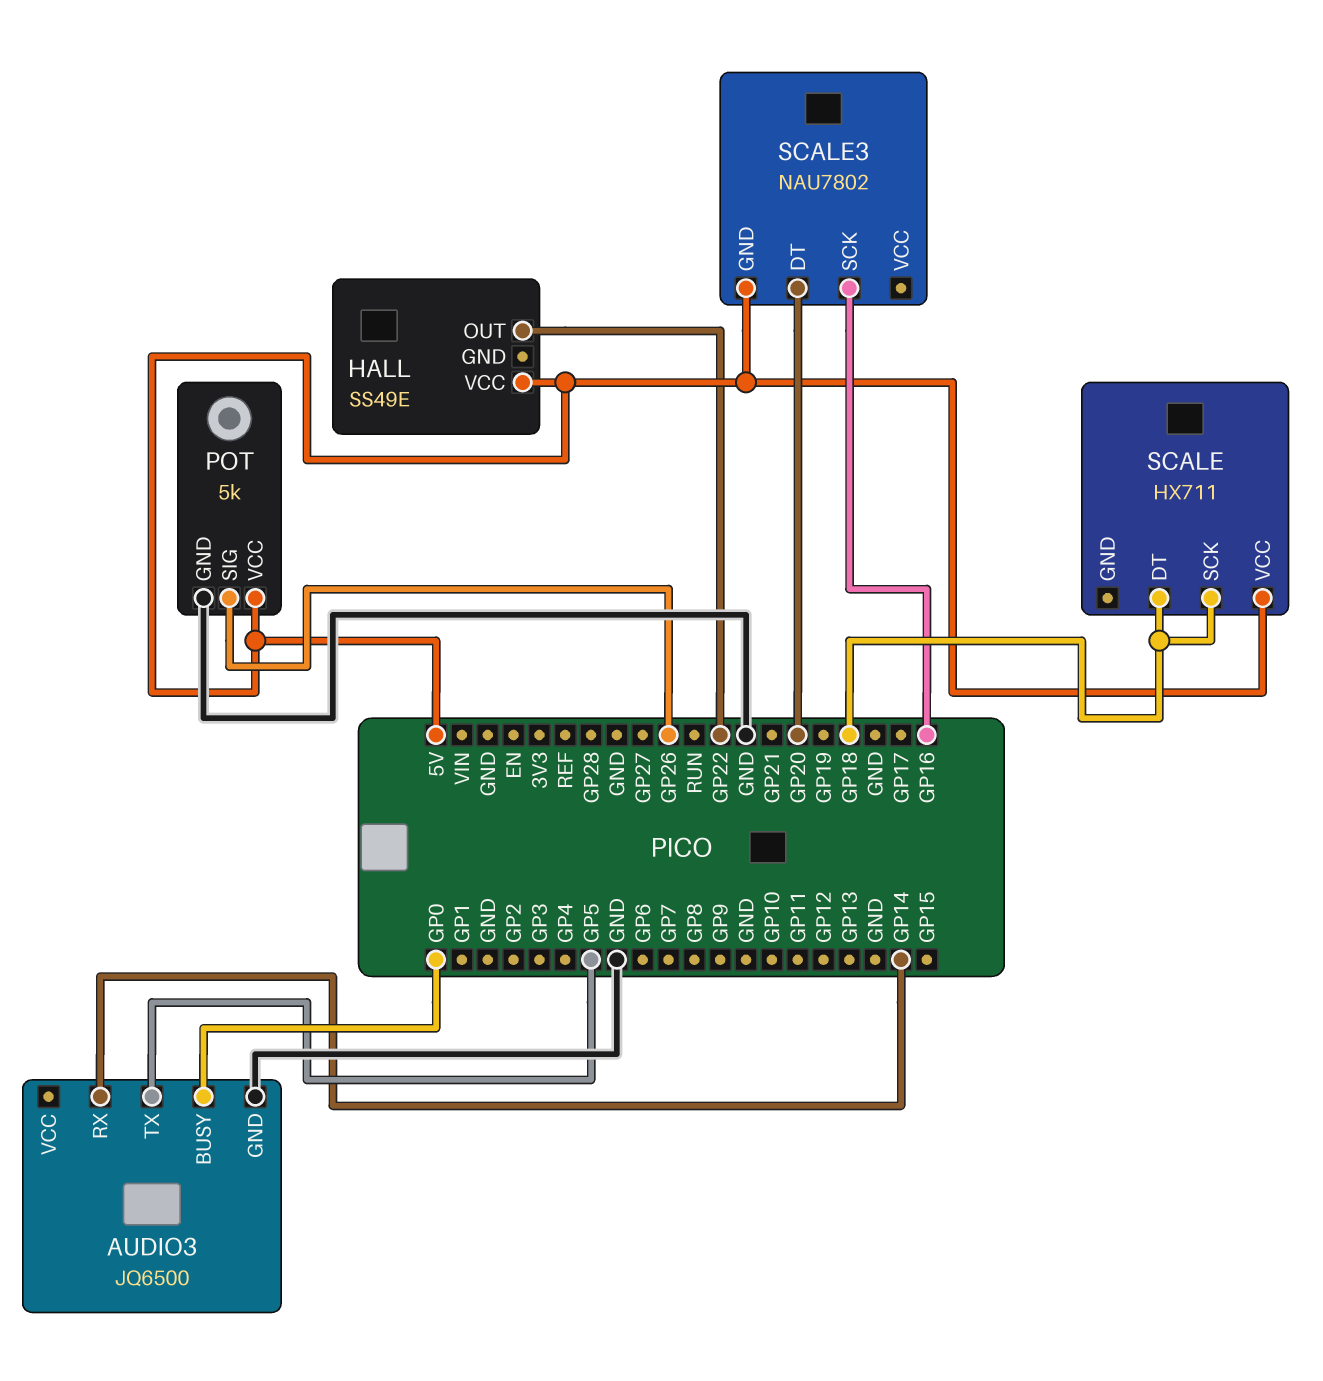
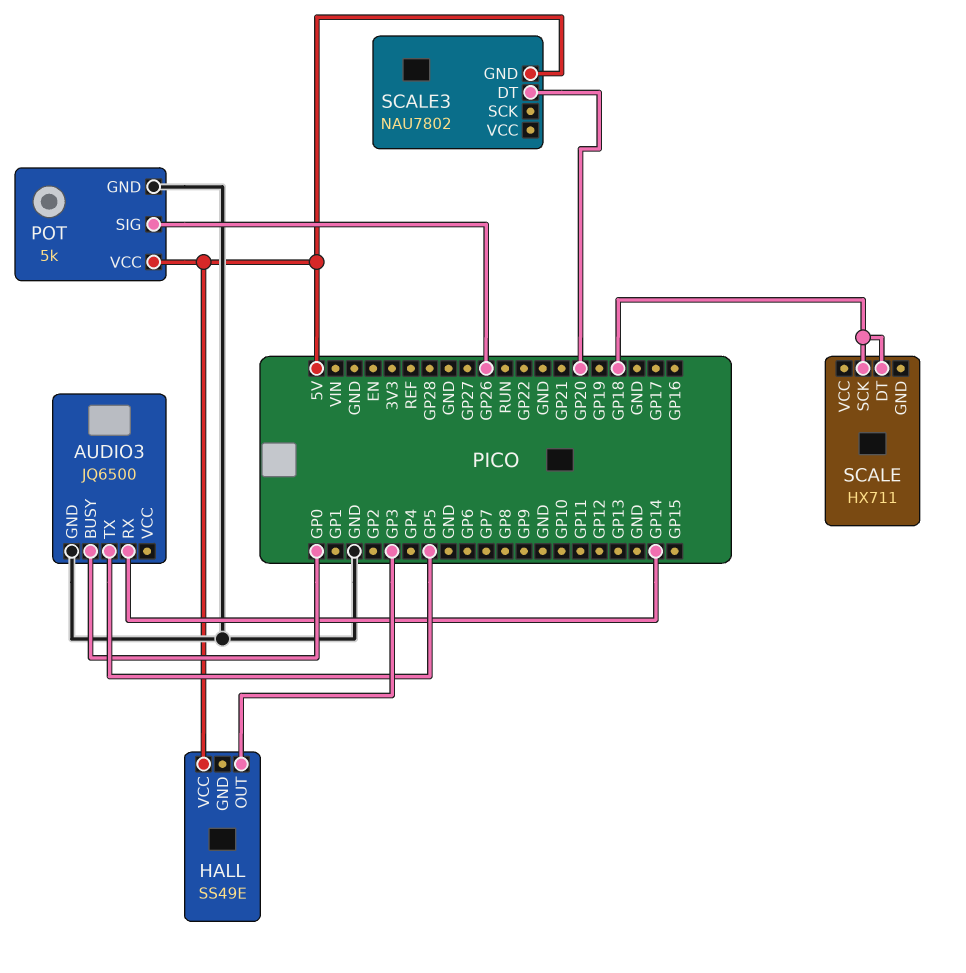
HALL pin OUT: GP22 -> GP3
SCALE pin VCC: 5V -> none
SCALE3 pin SCK: GP16 -> none

